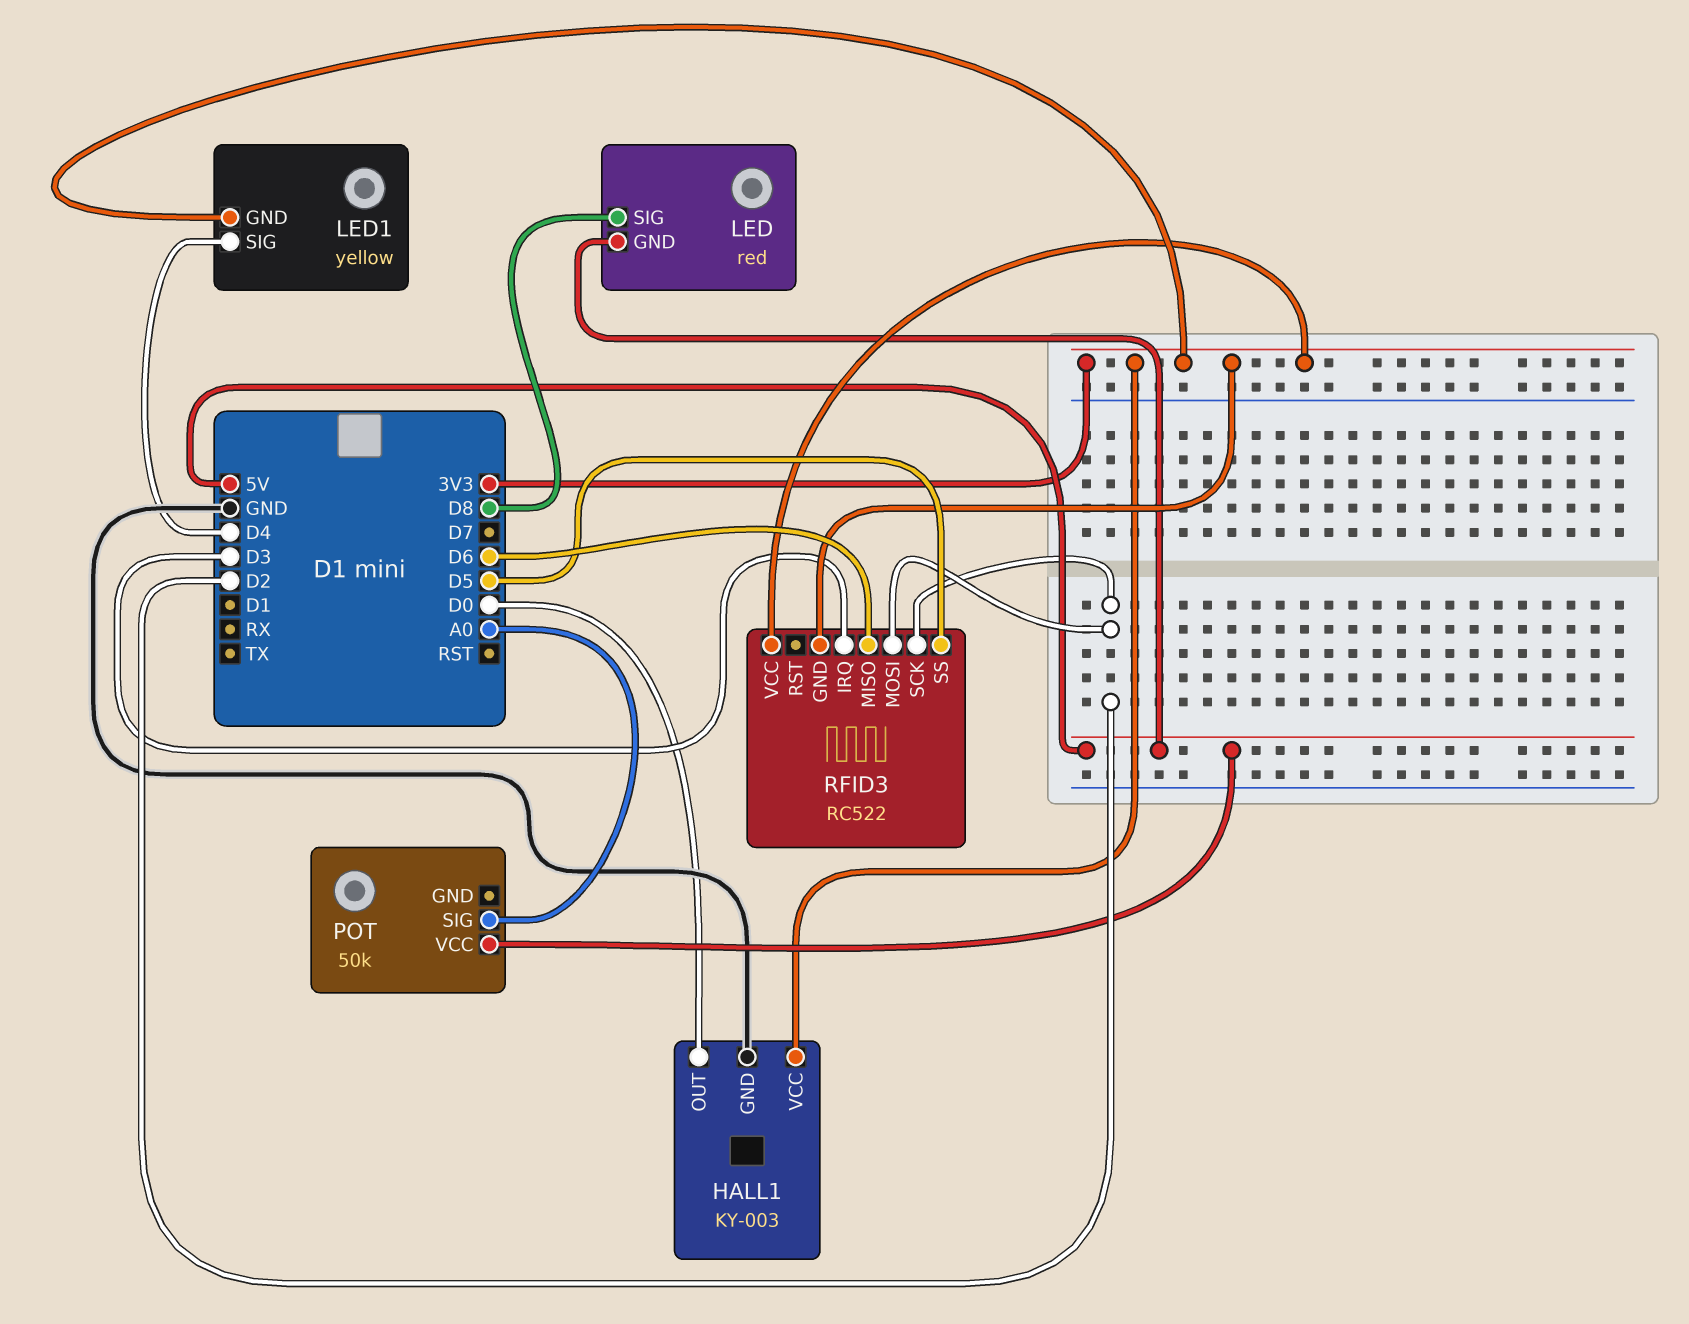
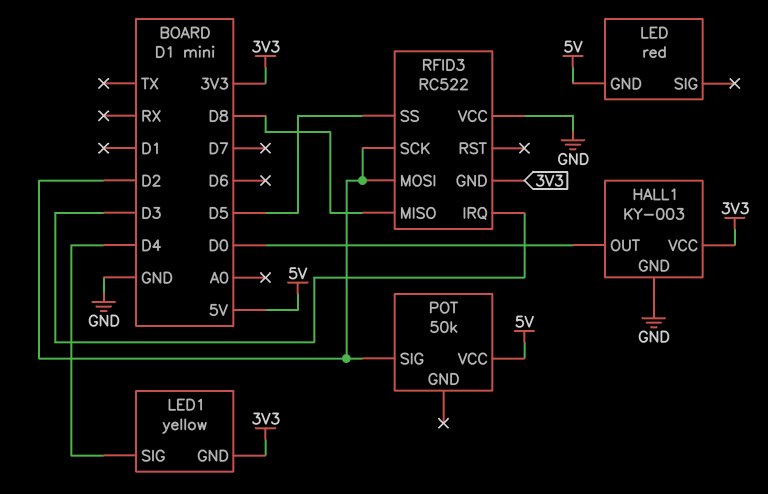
LED pin SIG: D8 -> none
POT pin SIG: A0 -> D2
RFID3 pin MISO: D6 -> D8
RFID3 pin VCC: 3V3 -> GND

